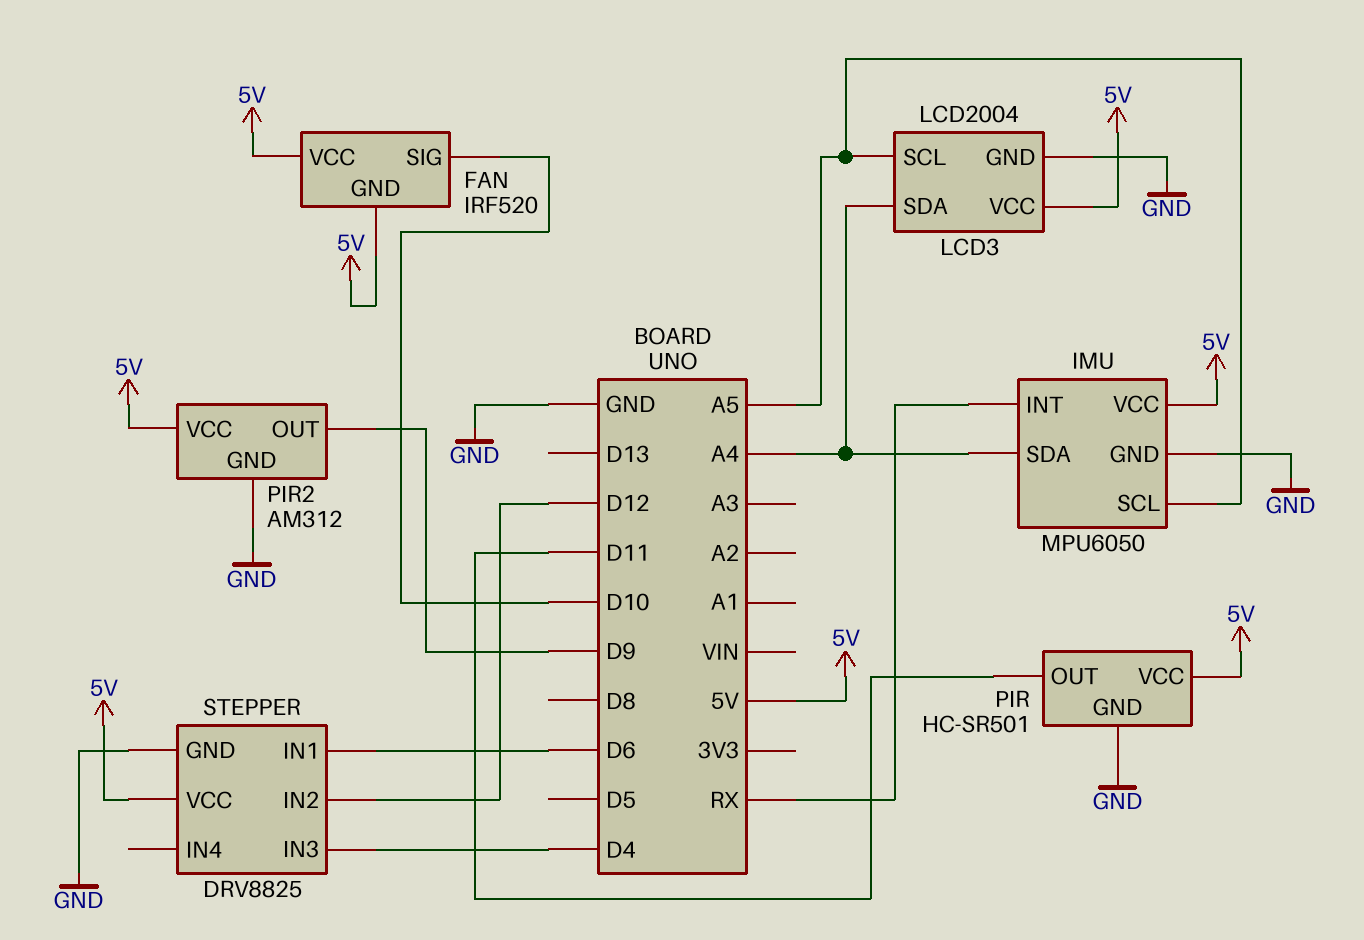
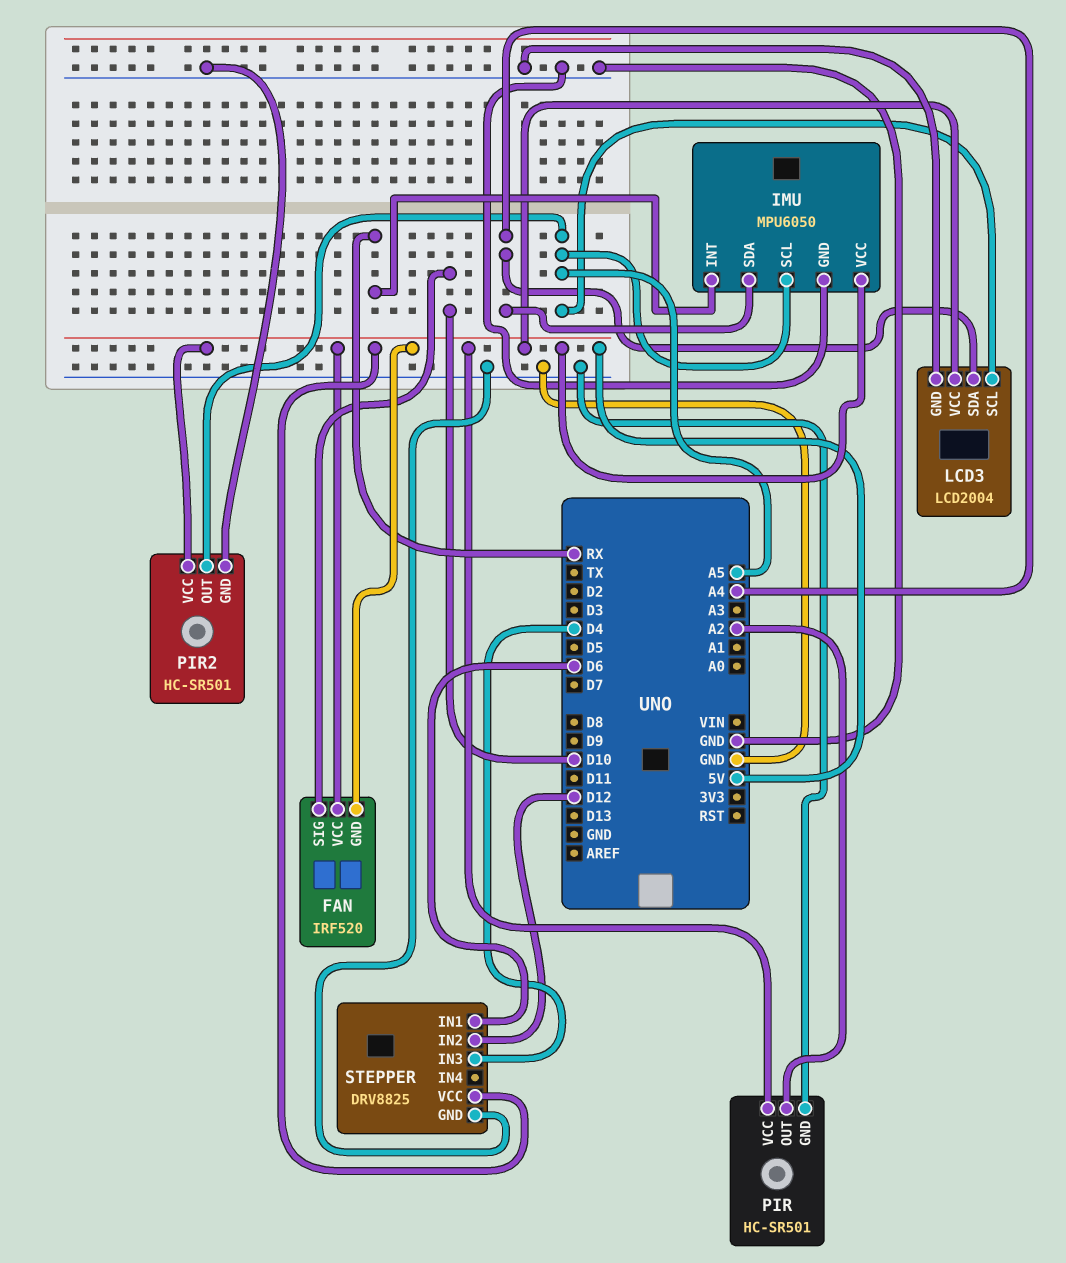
PIR pin OUT: D11 -> A2
PIR2: AM312 -> HC-SR501
PIR2 pin OUT: D9 -> A5

